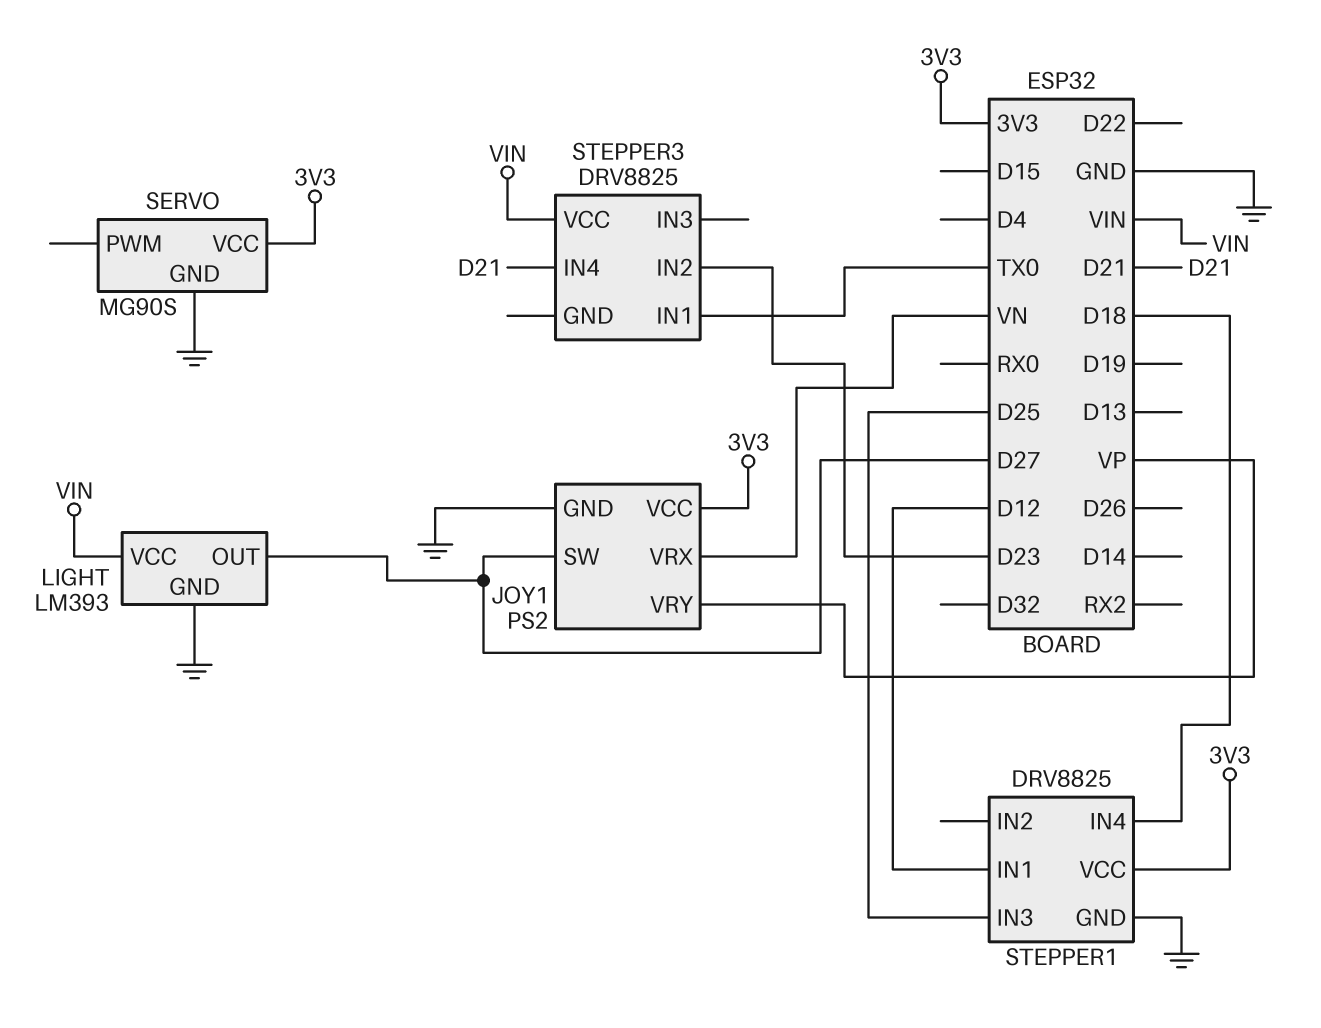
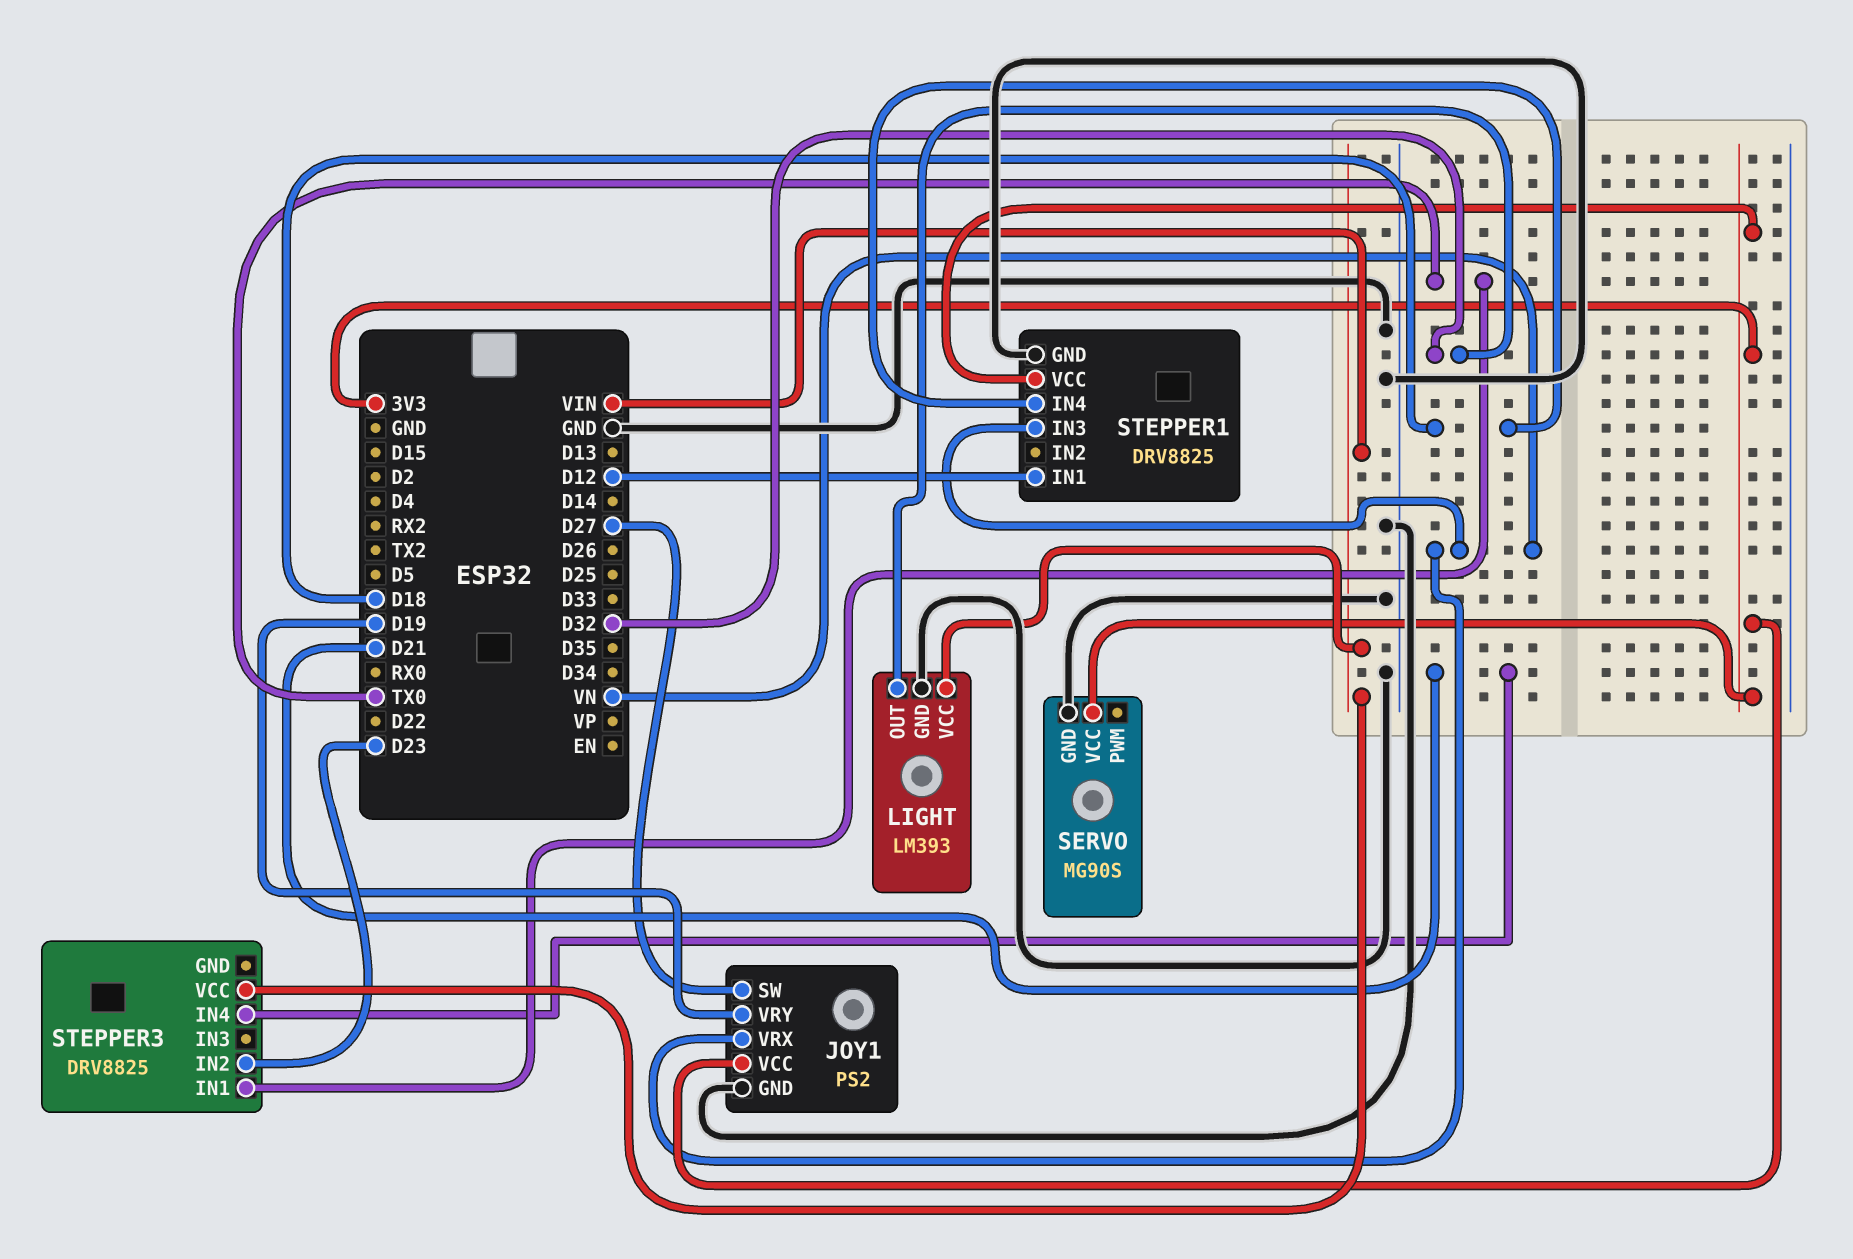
JOY1 pin VRY: VP -> D19
LIGHT pin OUT: D27 -> D32
STEPPER1 pin IN3: D25 -> VN

